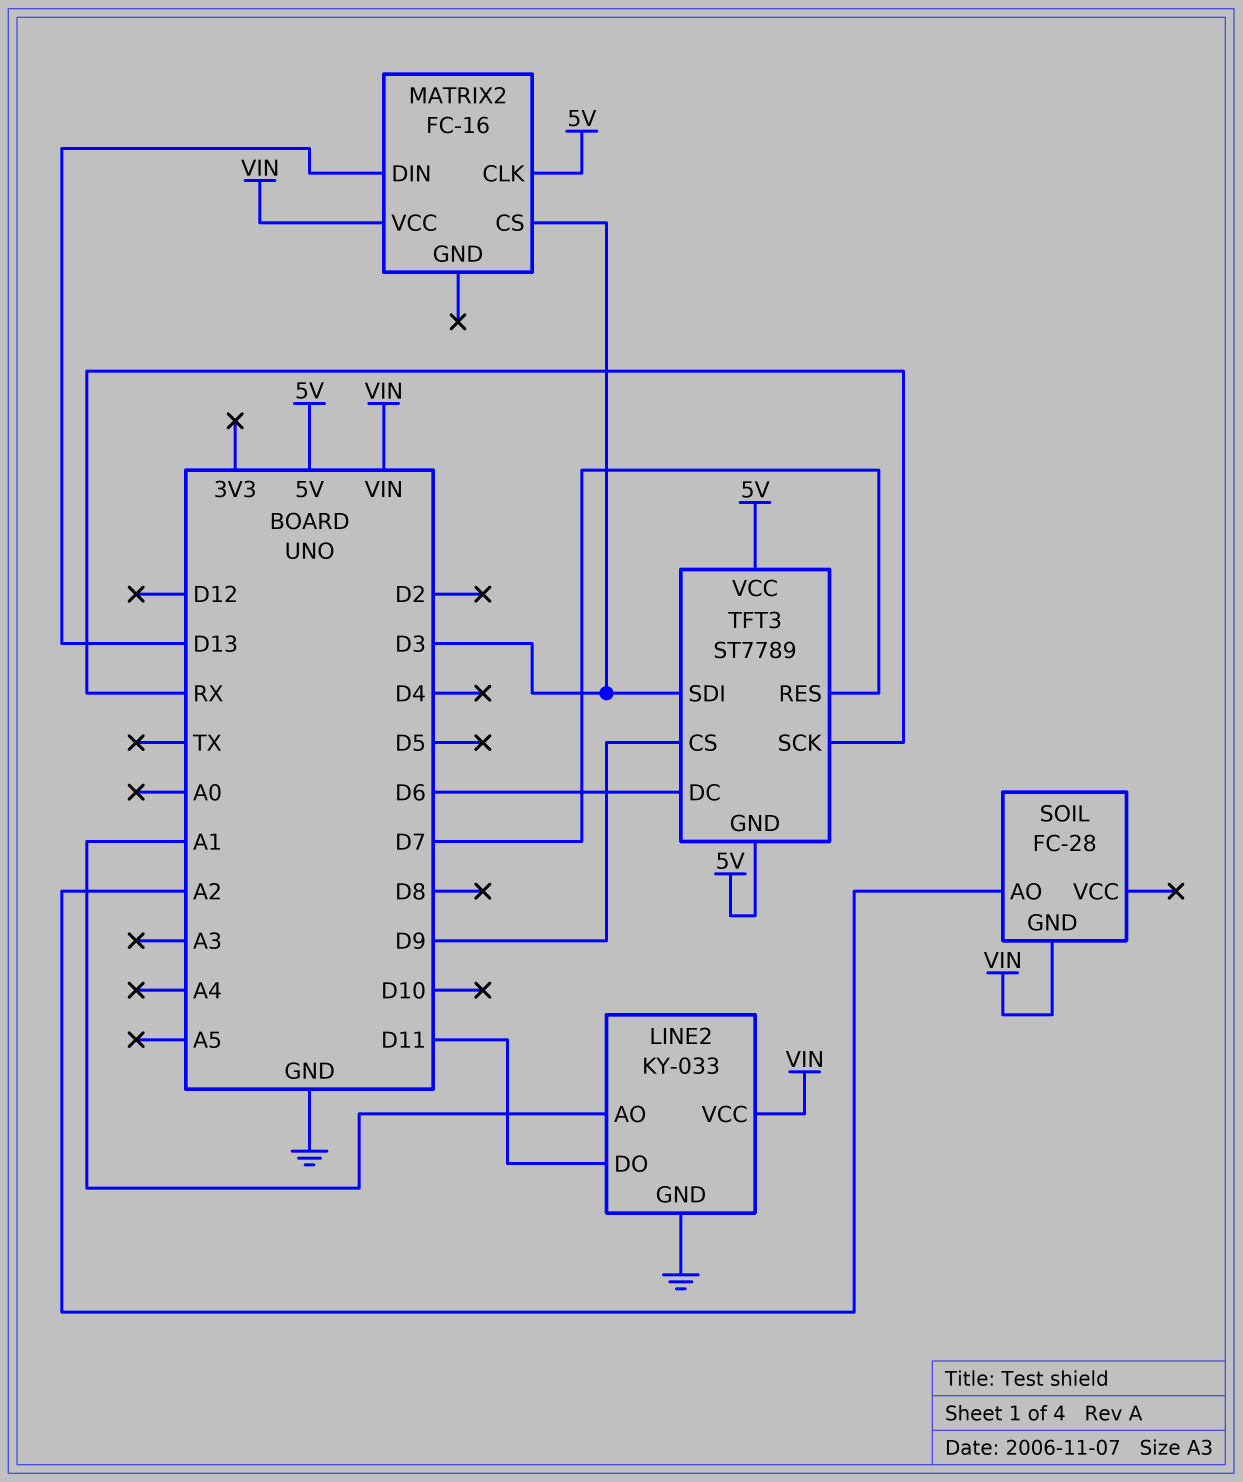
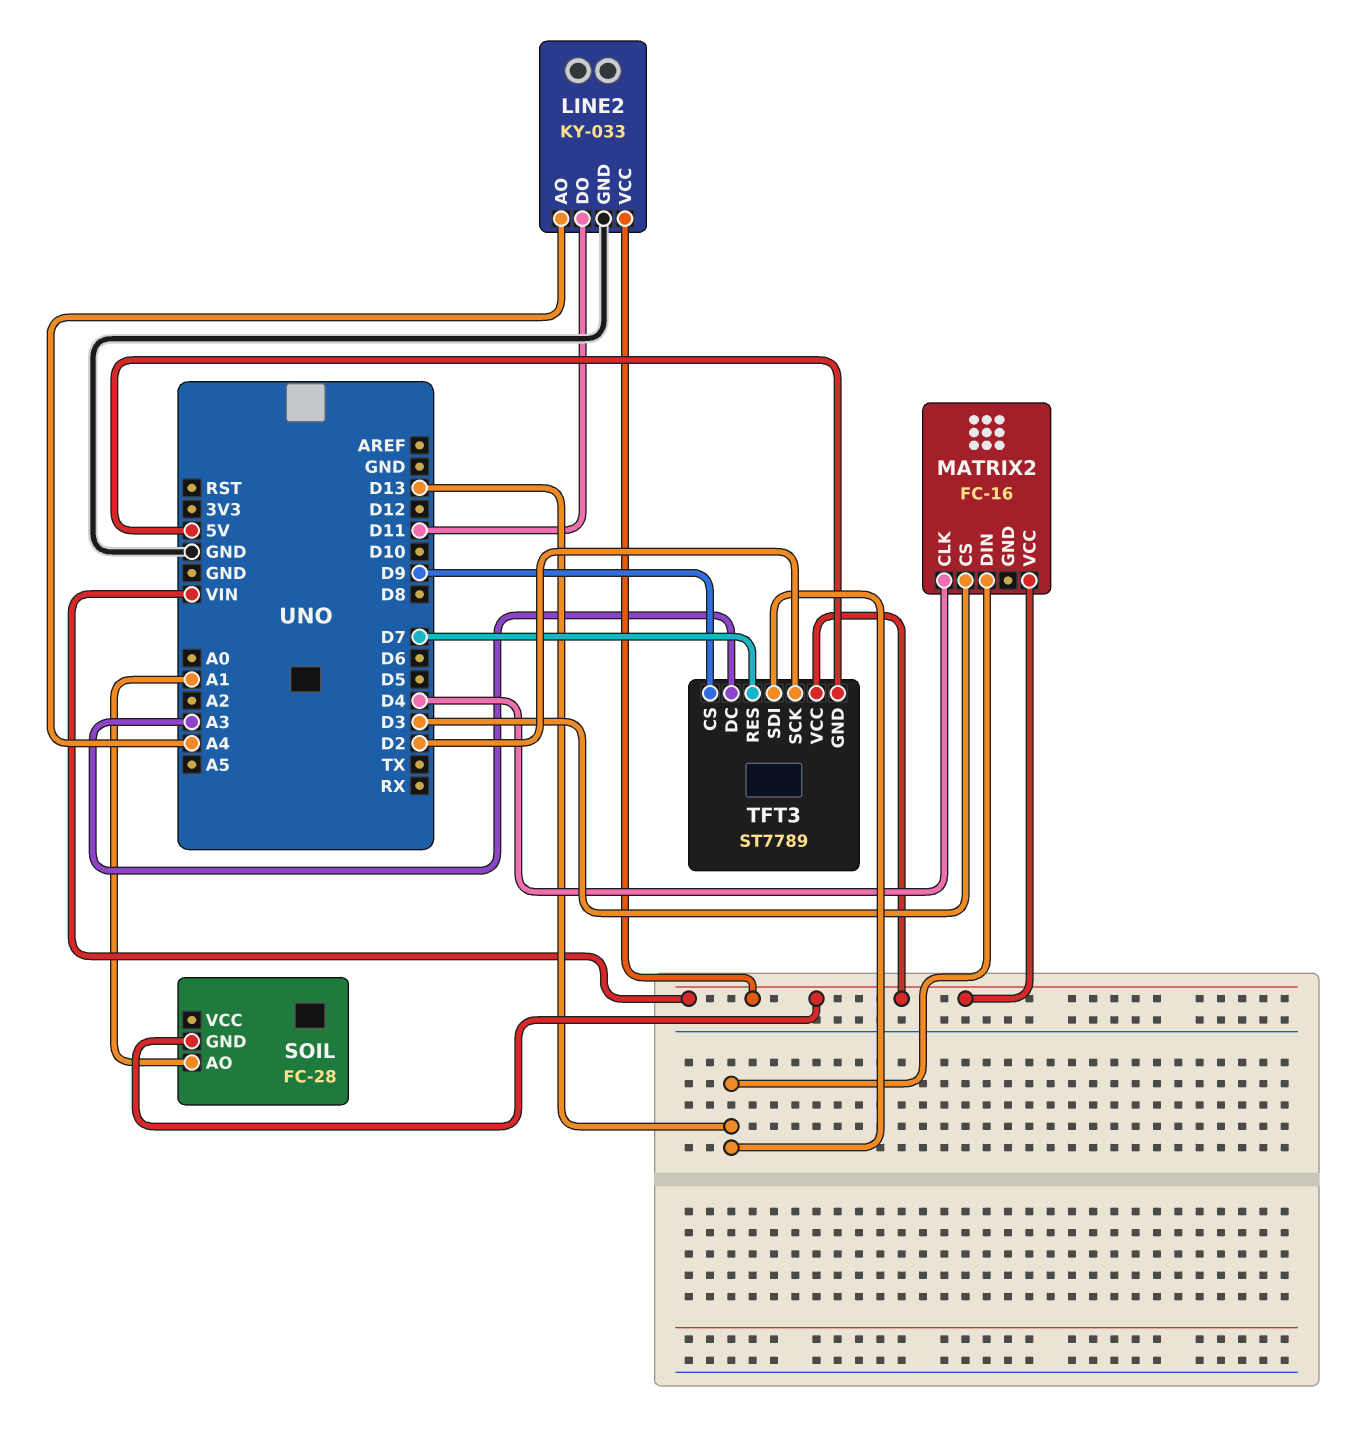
LINE2 pin AO: A1 -> A4
MATRIX2 pin CLK: 5V -> D4
SOIL pin AO: A2 -> A1
TFT3 pin DC: D6 -> A3
TFT3 pin SCK: RX -> D2
TFT3 pin SDI: D3 -> D13
TFT3 pin VCC: 5V -> VIN

